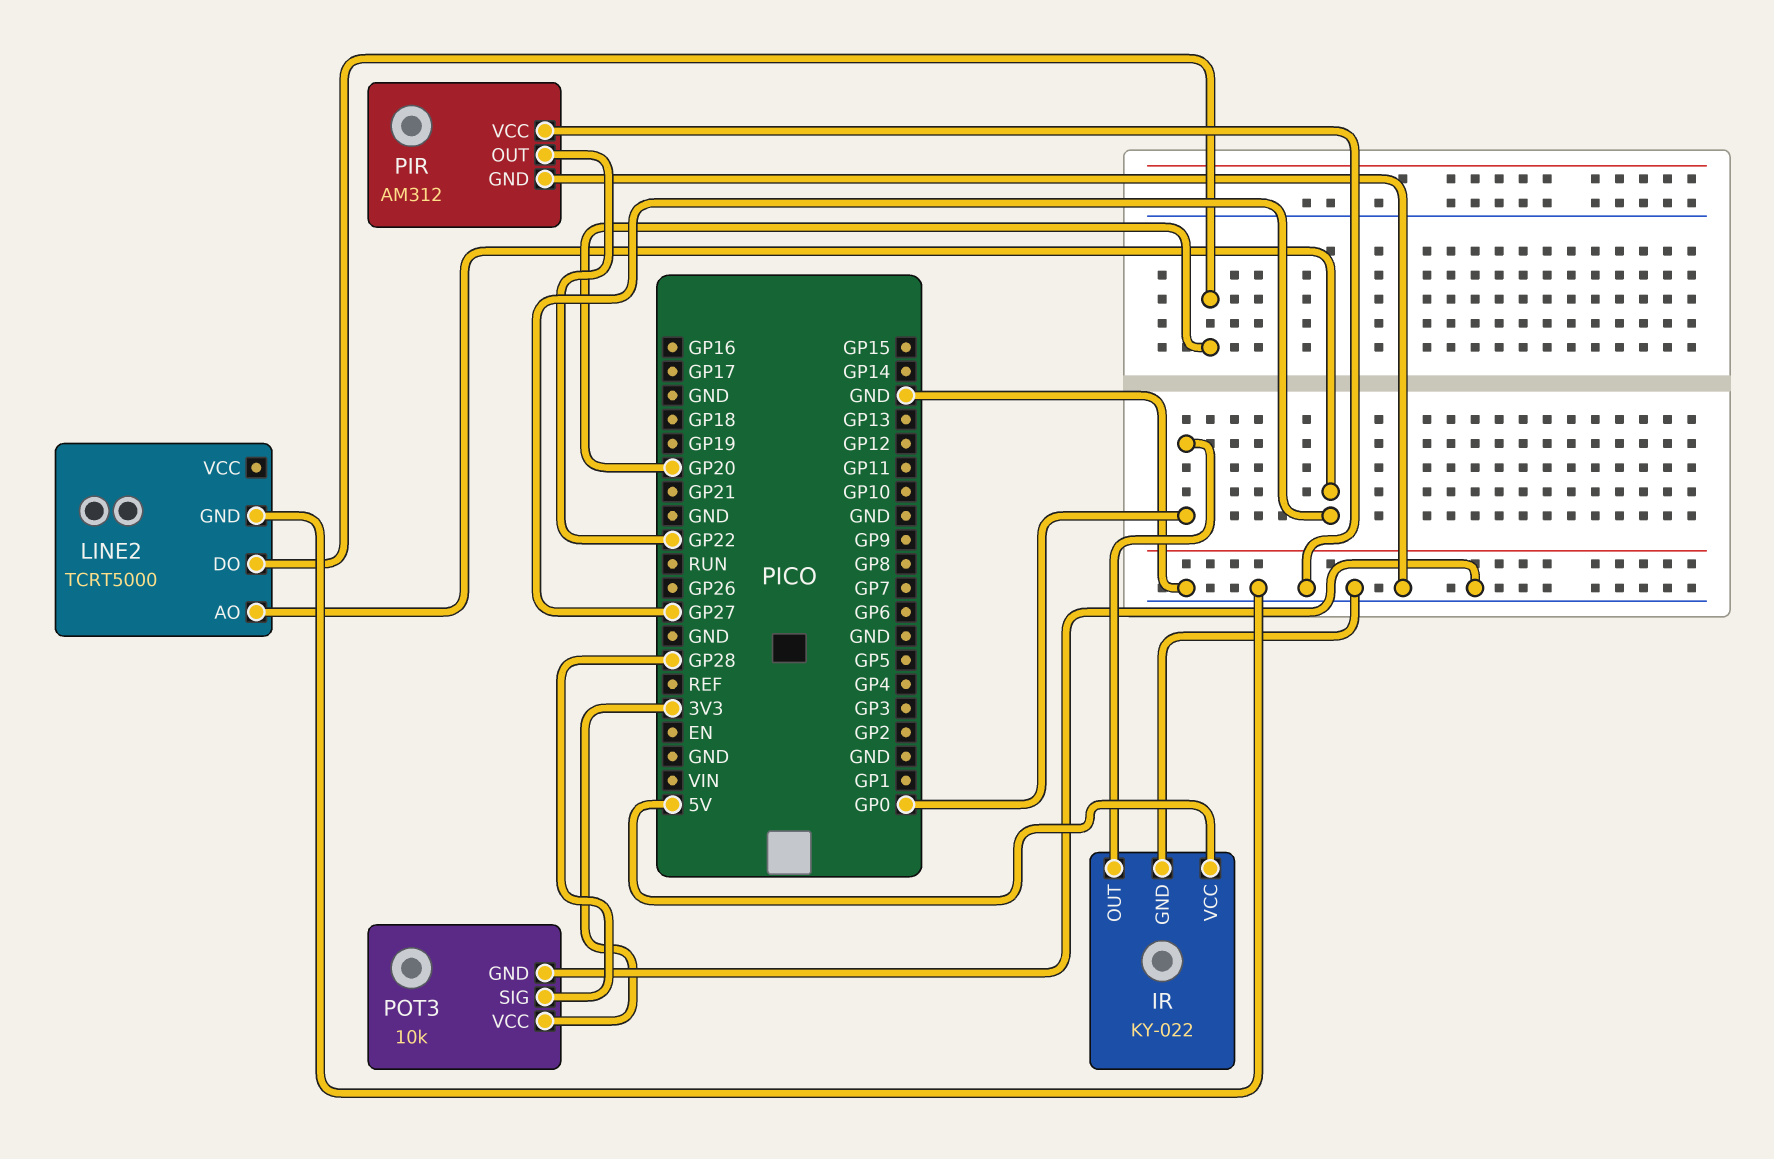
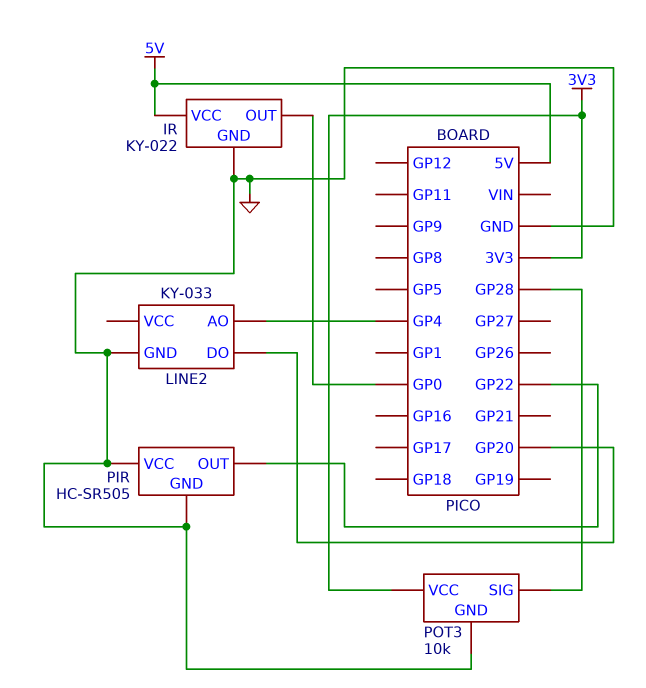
LINE2: TCRT5000 -> KY-033
LINE2 pin AO: GP27 -> GP4
PIR: AM312 -> HC-SR505

